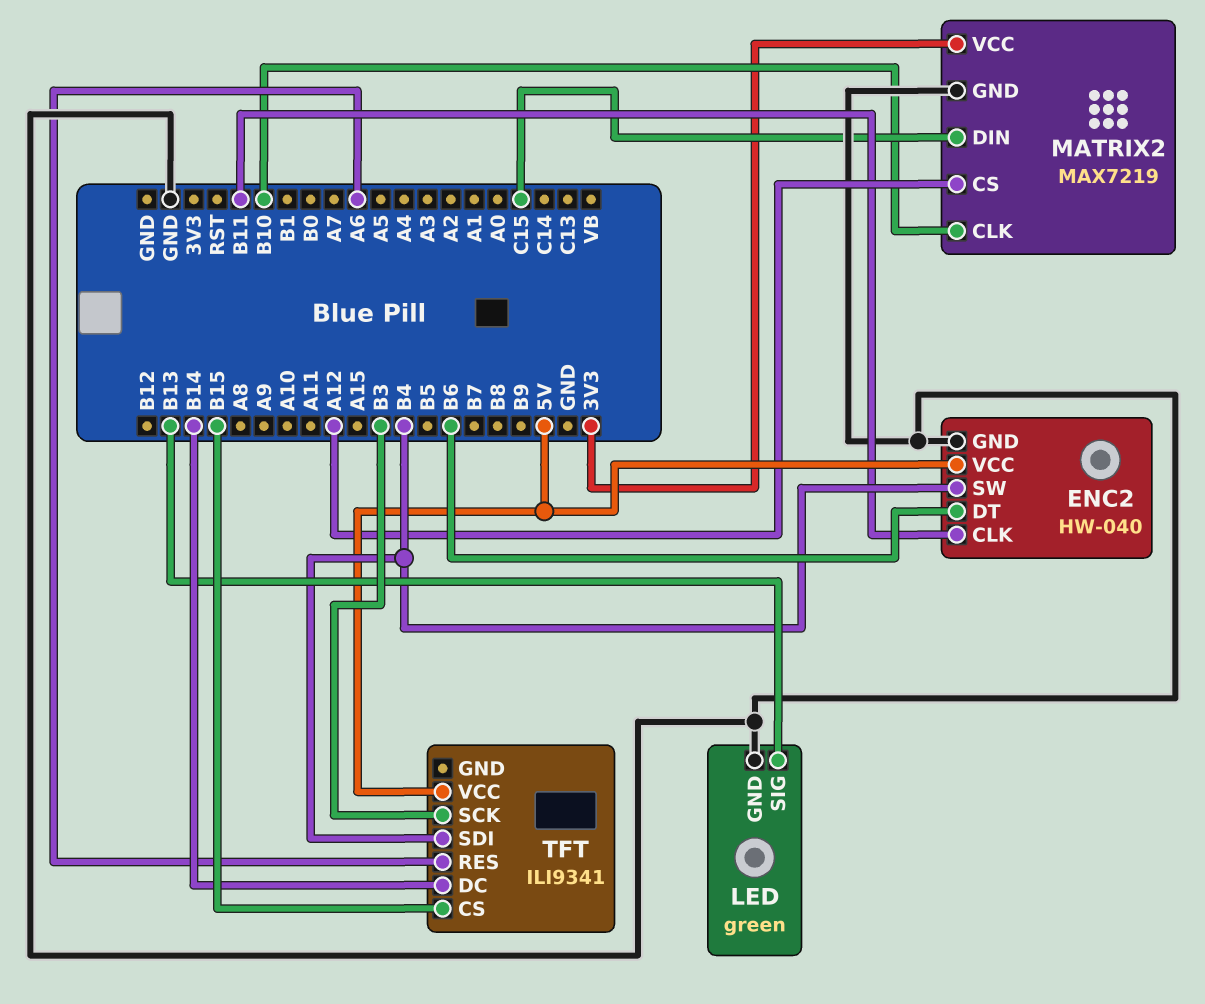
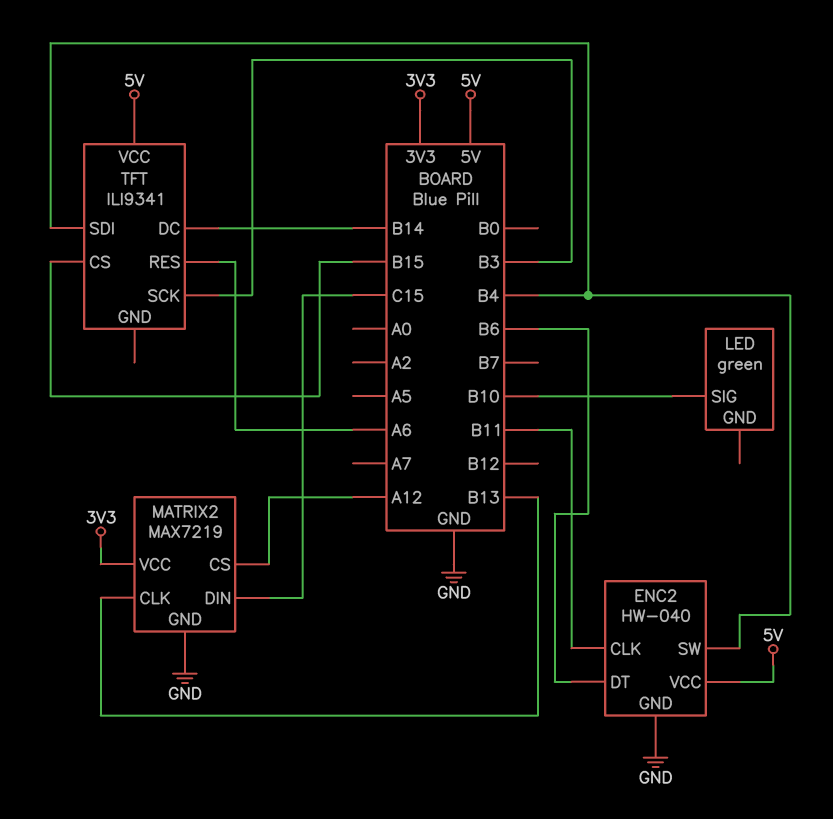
LED pin GND: GND -> none
LED pin SIG: B13 -> B10
MATRIX2 pin CLK: B10 -> B13

